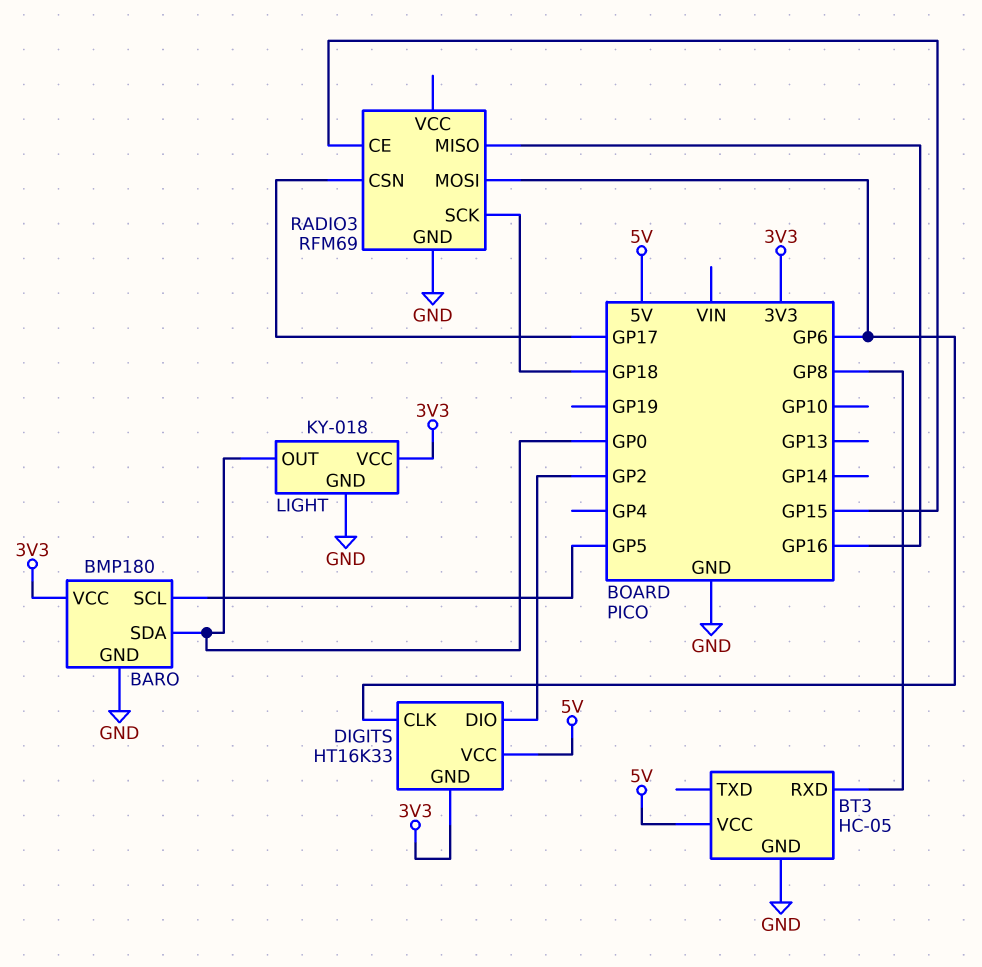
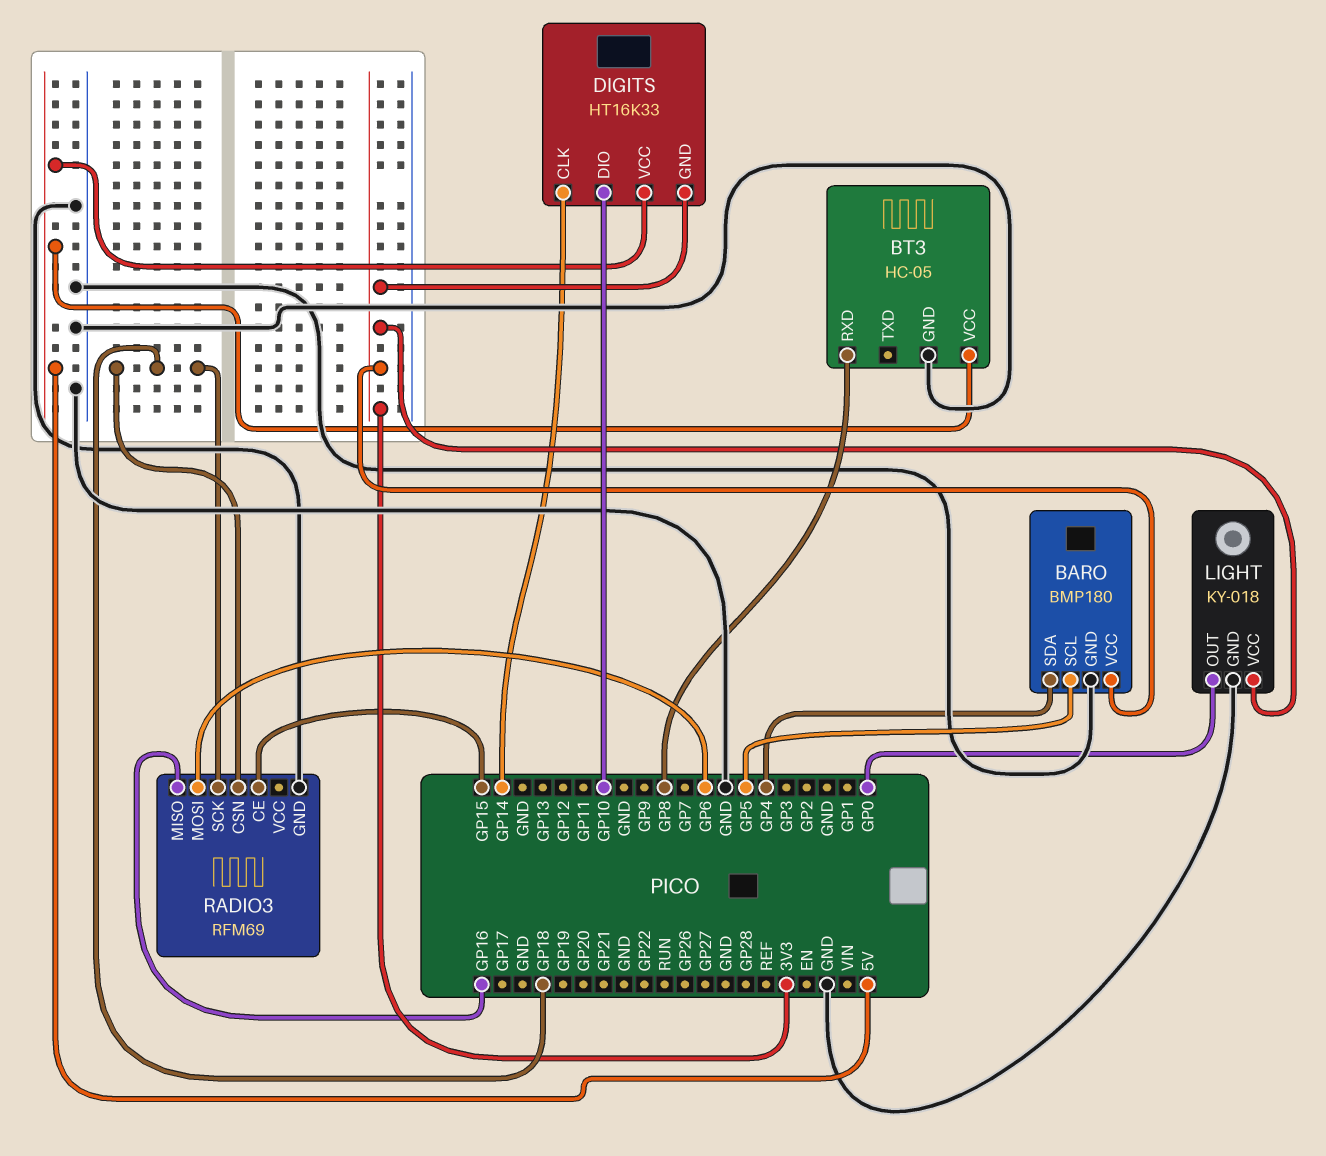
BARO pin SDA: GP0 -> GP4
DIGITS pin CLK: GP6 -> GP14
DIGITS pin DIO: GP2 -> GP10
RADIO3 pin CSN: GP17 -> GP18

